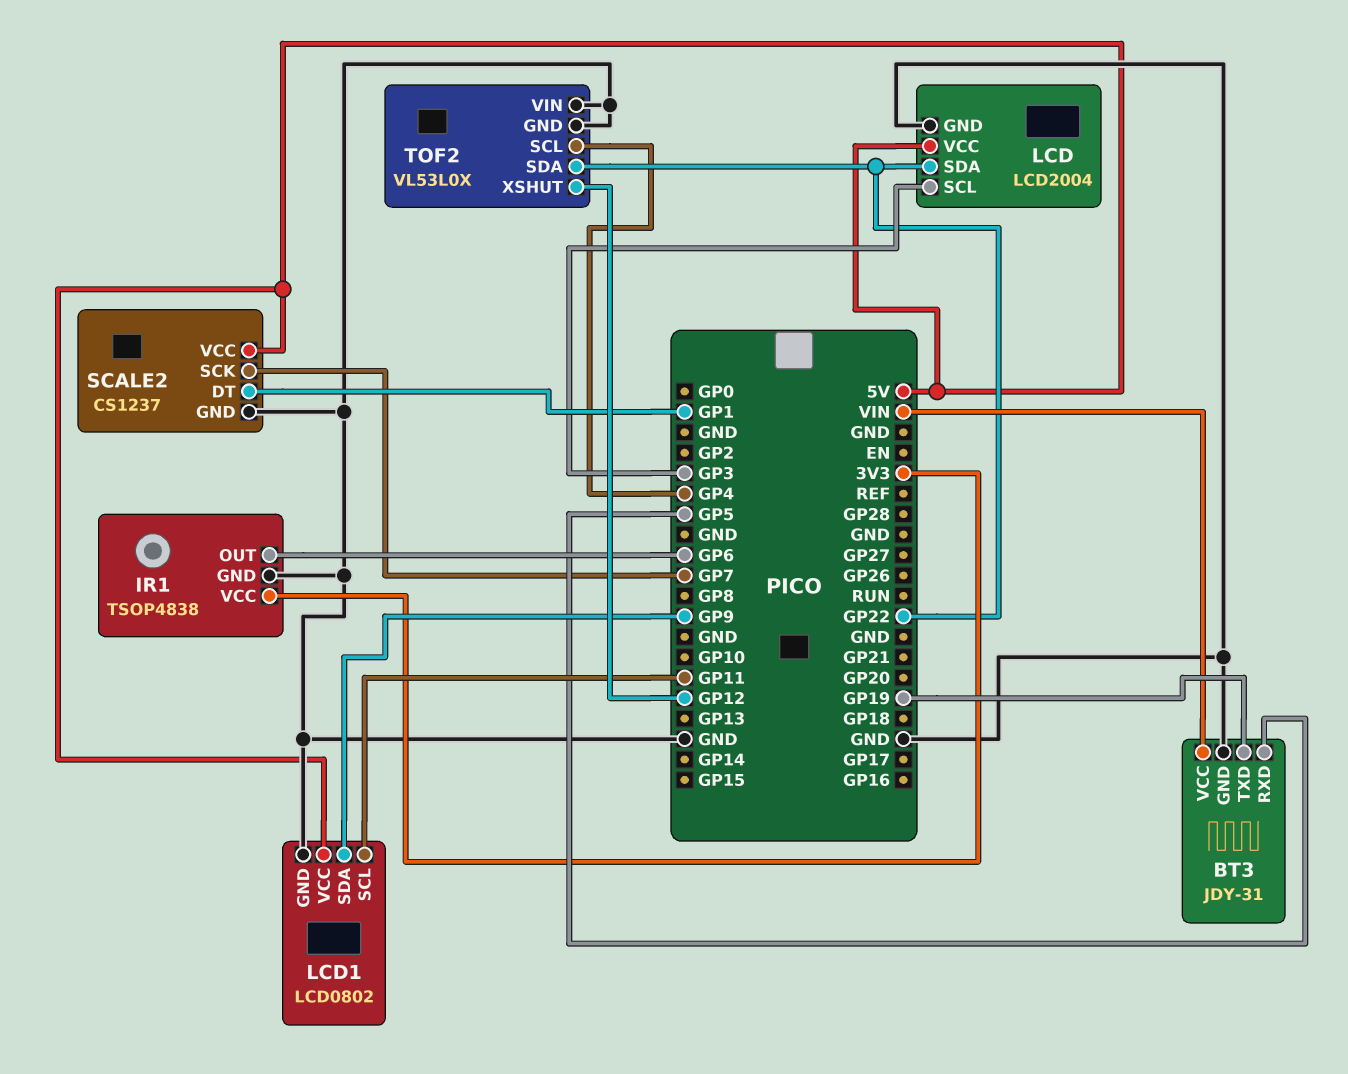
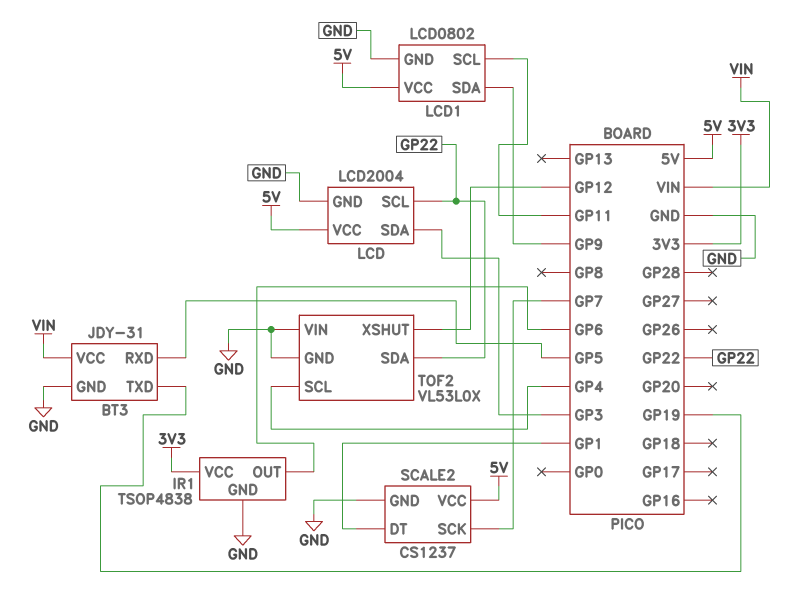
LCD pin SCL: GP3 -> GP22
LCD pin SDA: GP22 -> GP3

